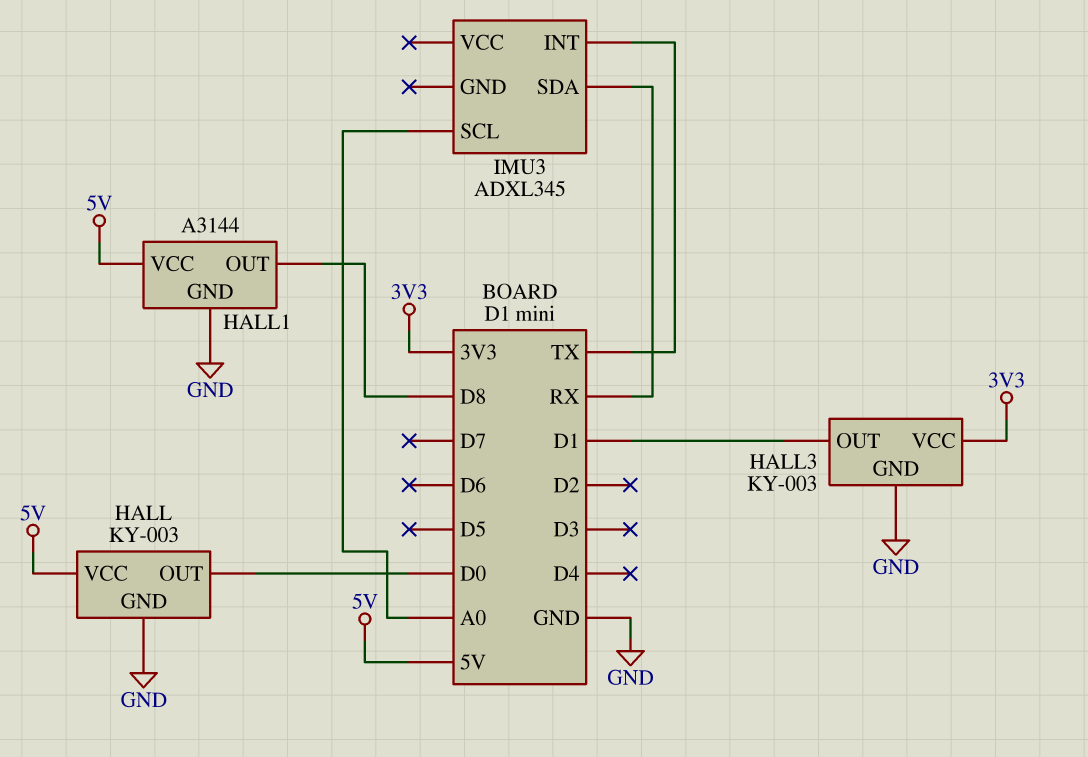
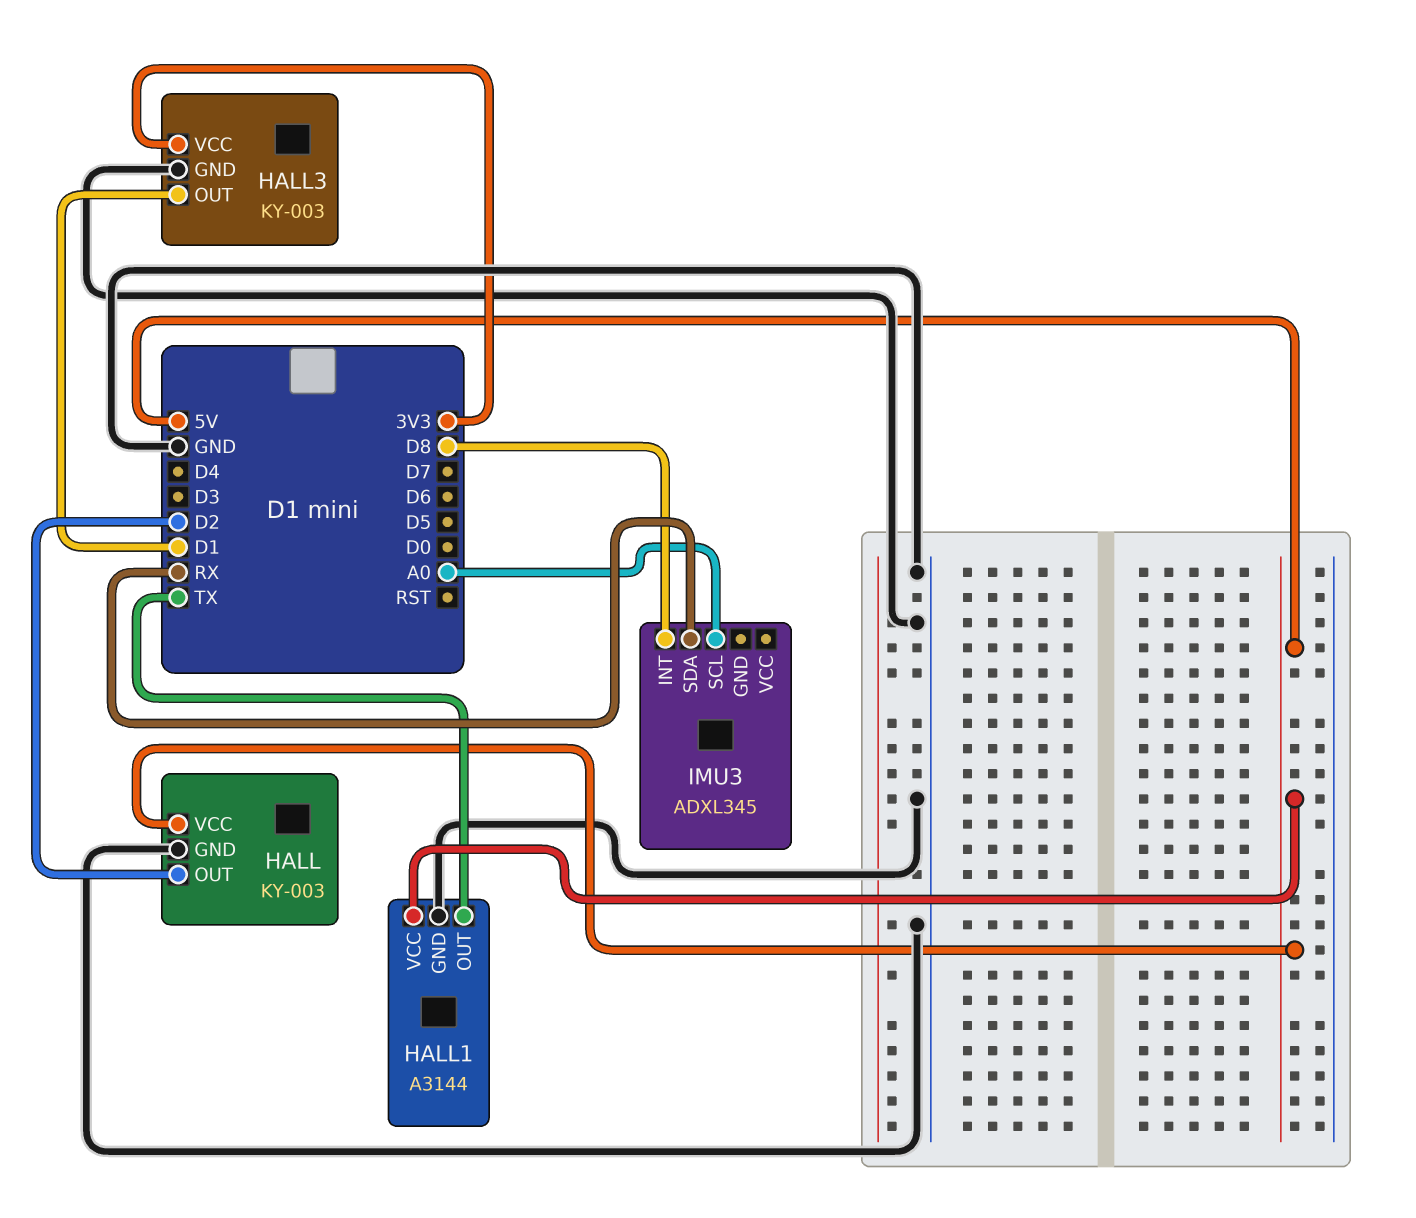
HALL pin OUT: D0 -> D2
HALL1 pin OUT: D8 -> TX
IMU3 pin INT: TX -> D8

